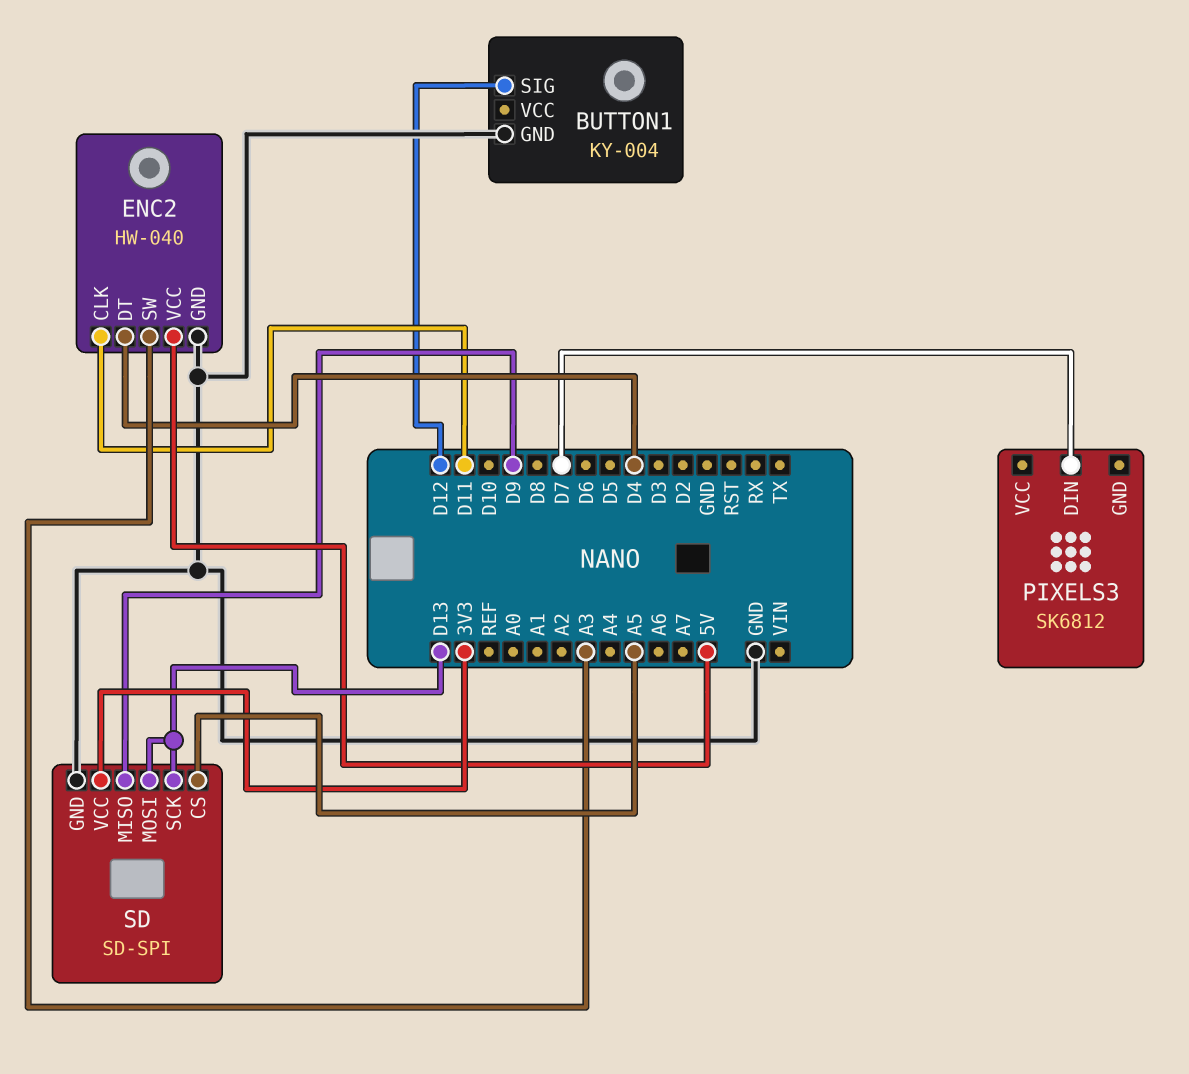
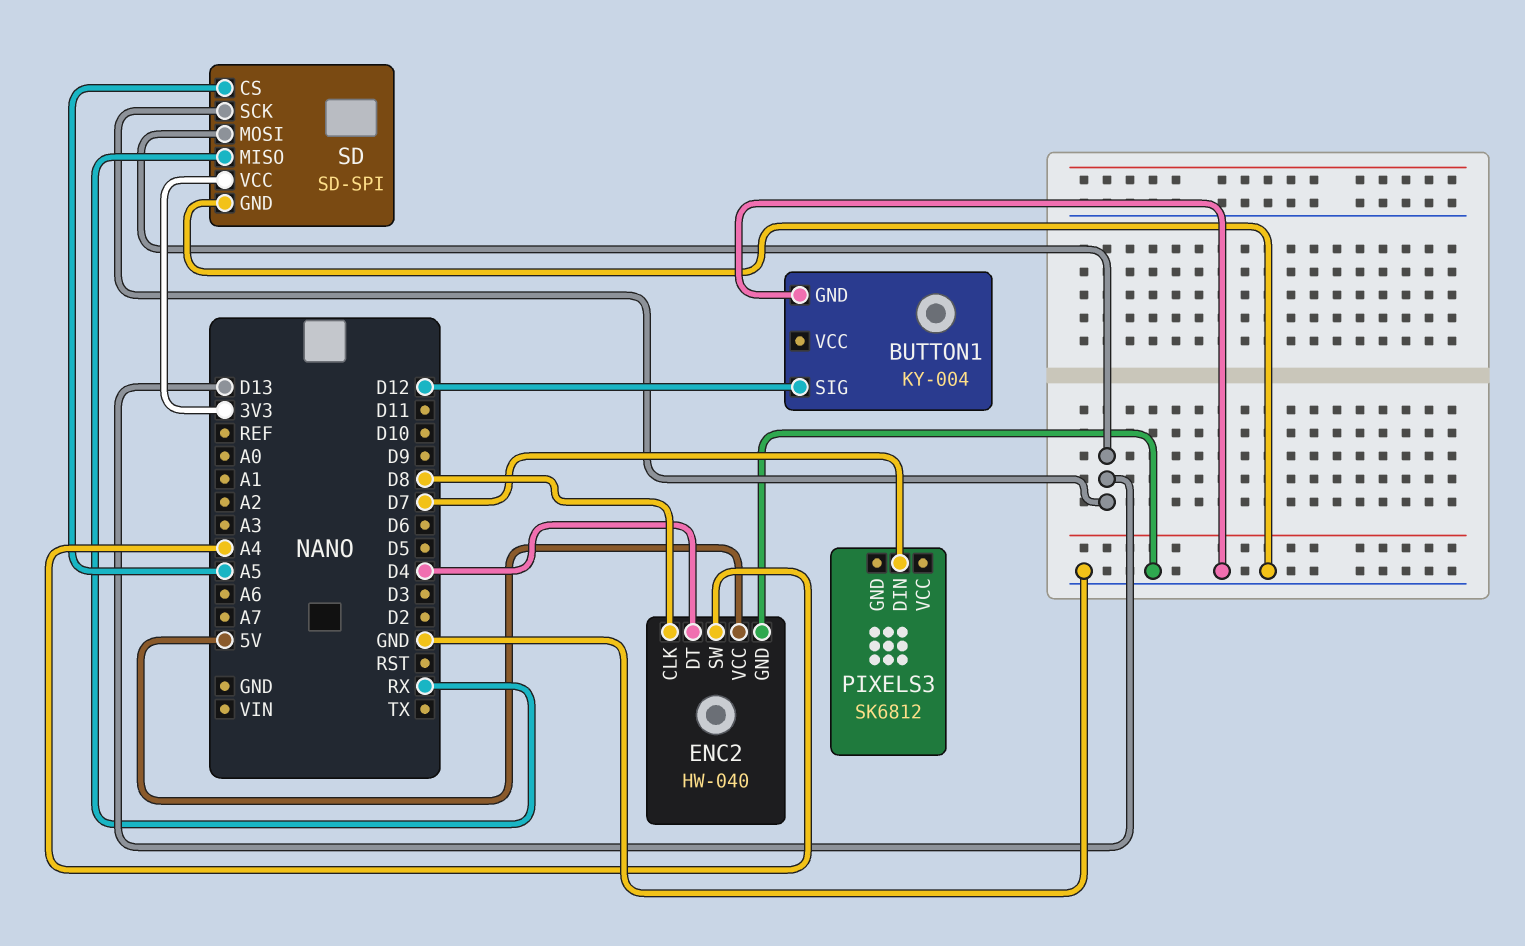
ENC2 pin CLK: D11 -> D8
ENC2 pin SW: A3 -> A4
SD pin MISO: D9 -> RX

